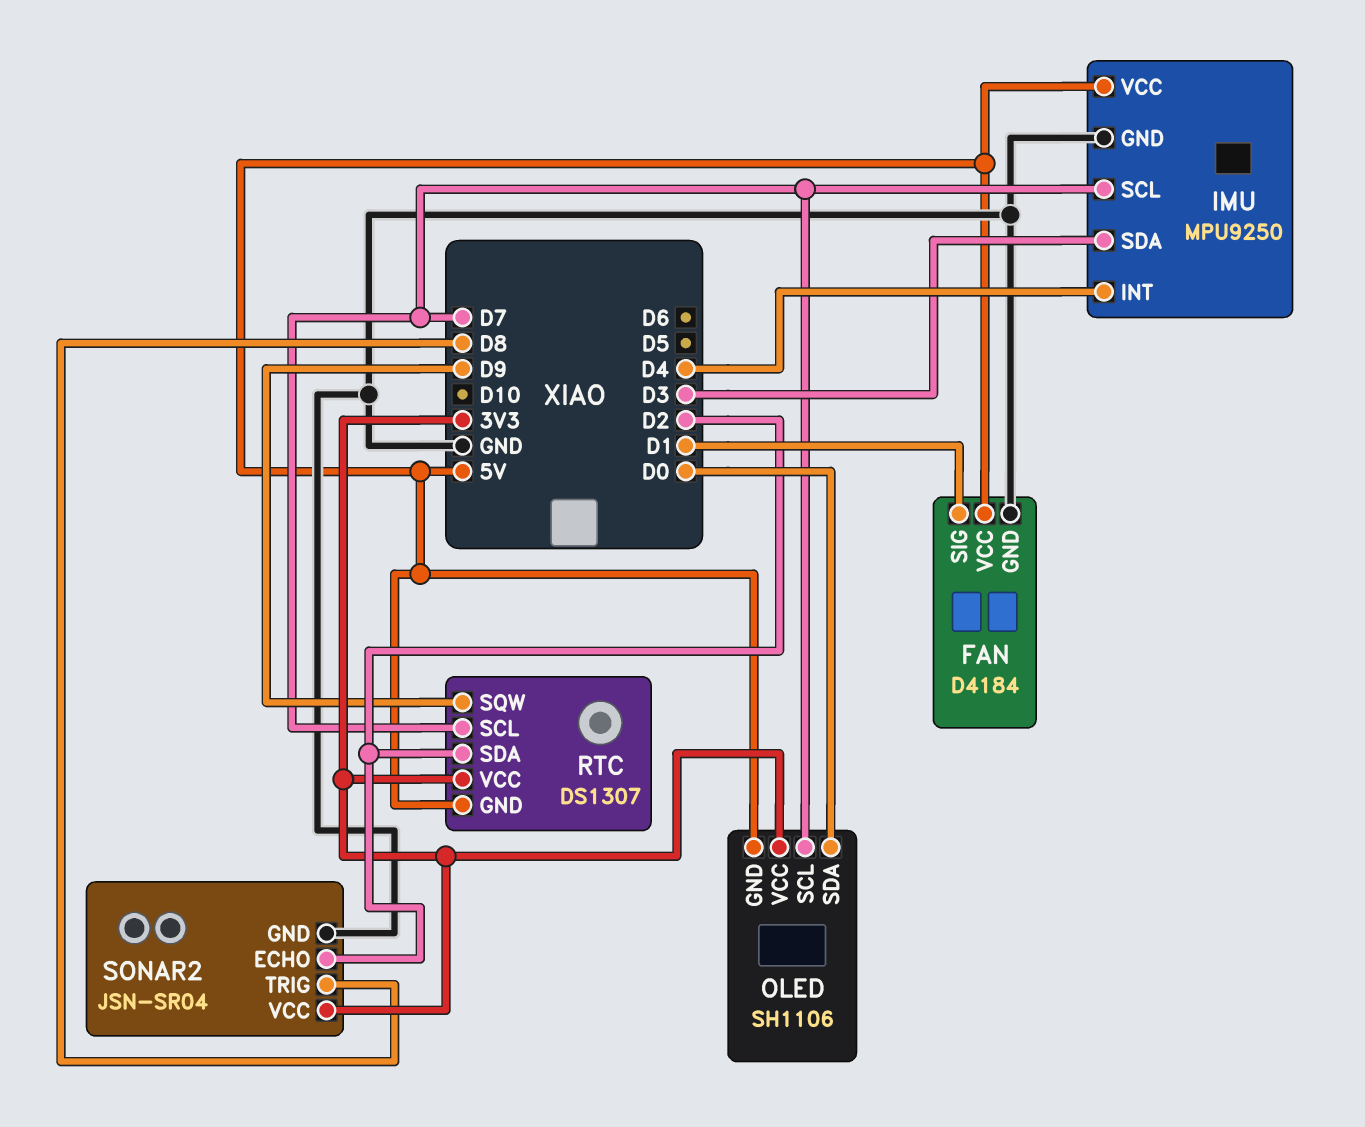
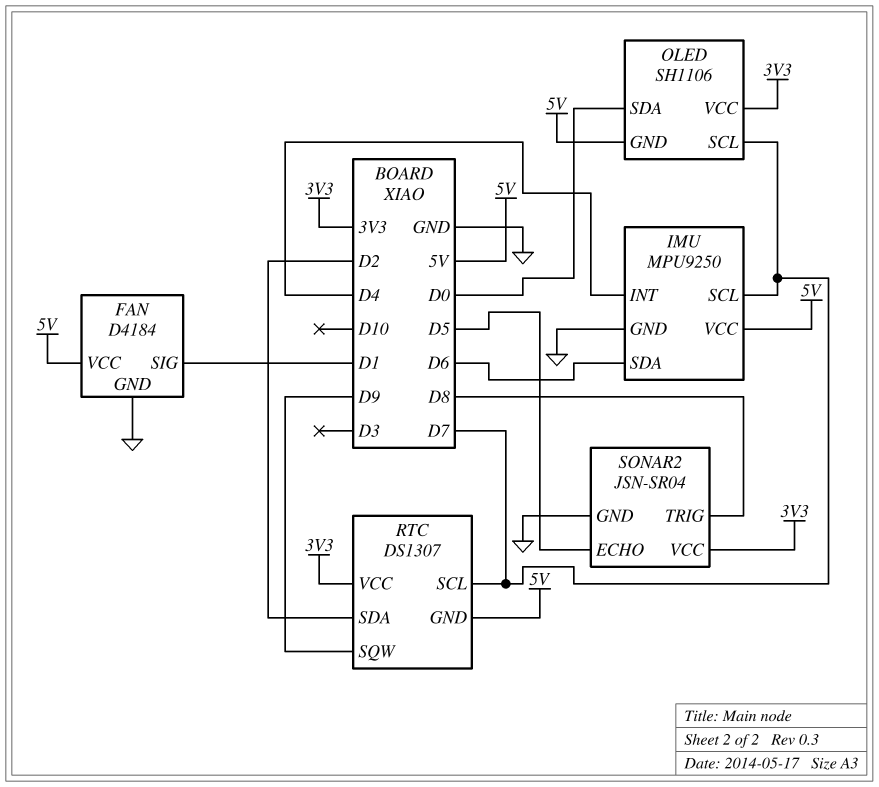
IMU pin SDA: D3 -> D6
SONAR2 pin ECHO: D2 -> D5

